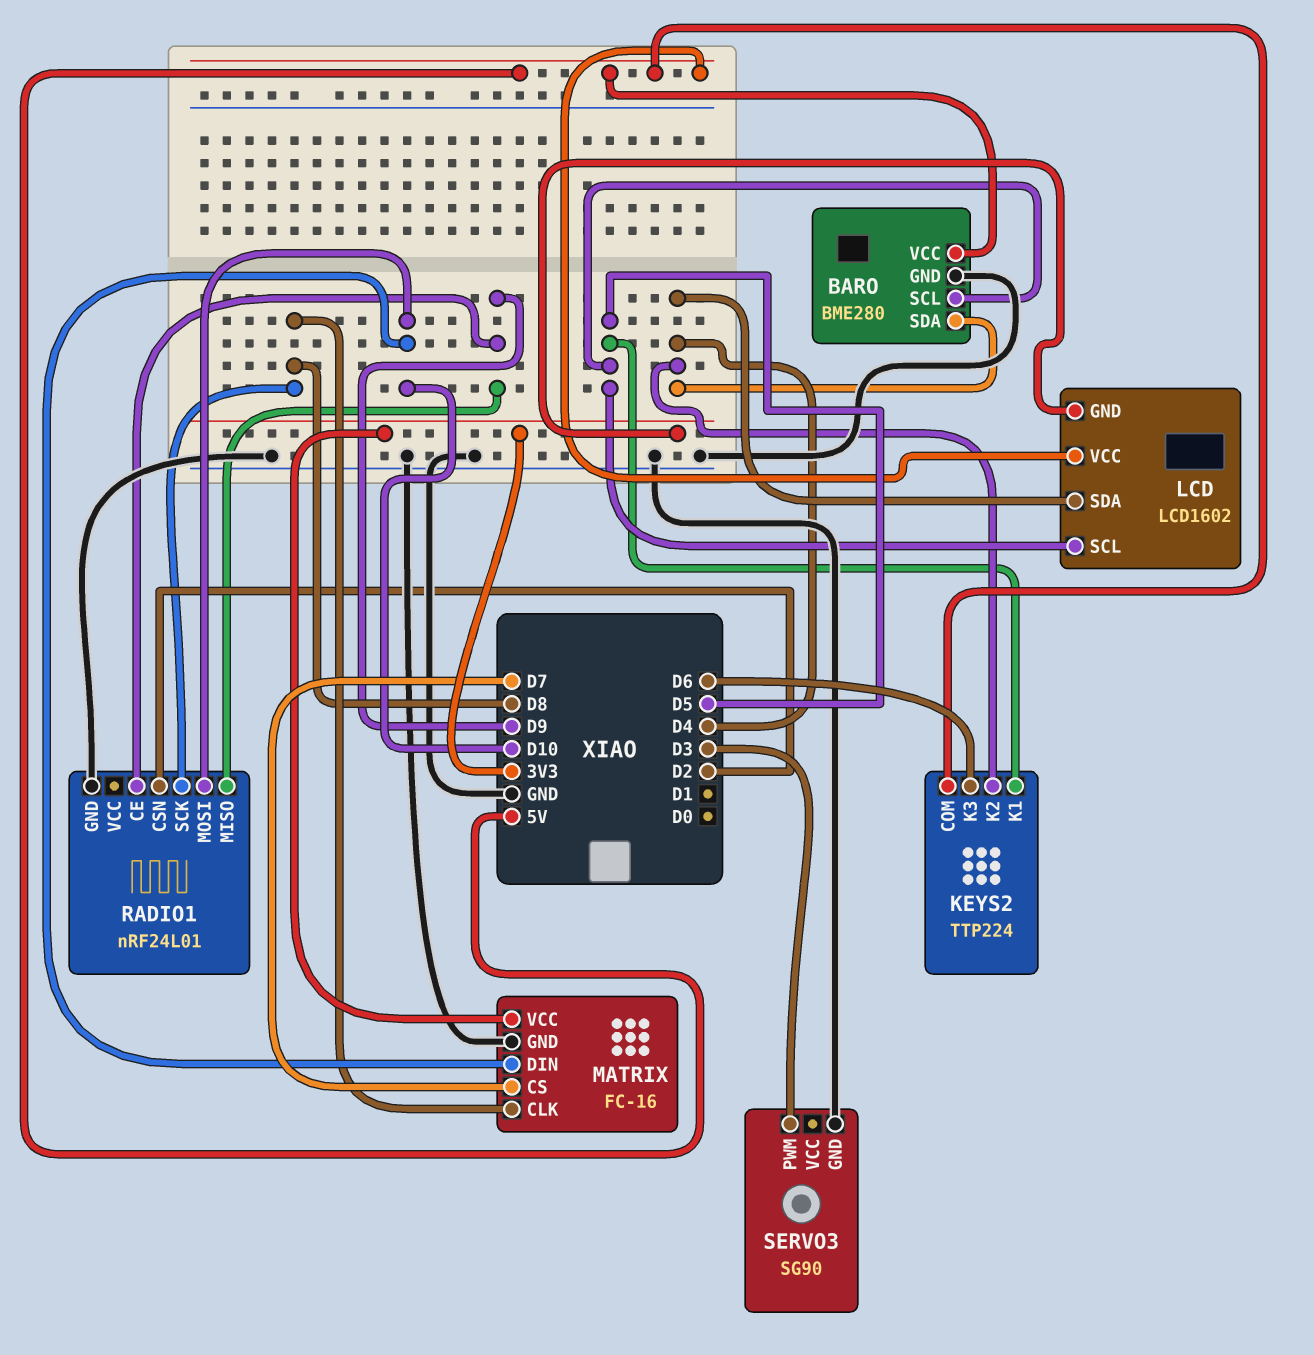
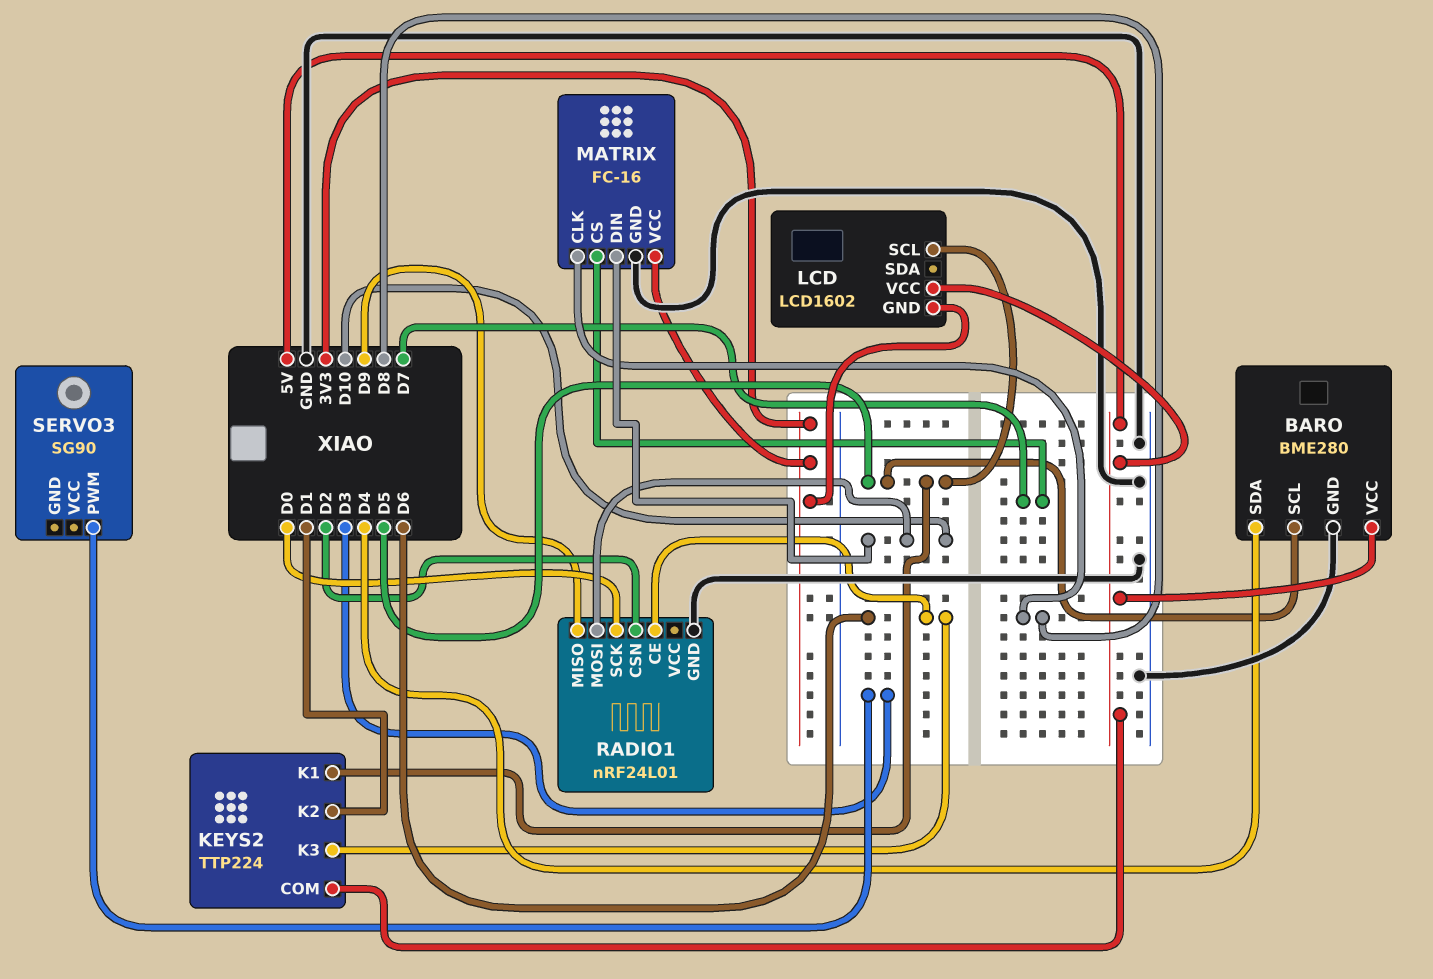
KEYS2 pin K2: D4 -> D1
LCD pin SDA: D4 -> none
RADIO1 pin CE: D9 -> D6
RADIO1 pin SCK: D8 -> D0
SERVO3 pin GND: GND -> none

